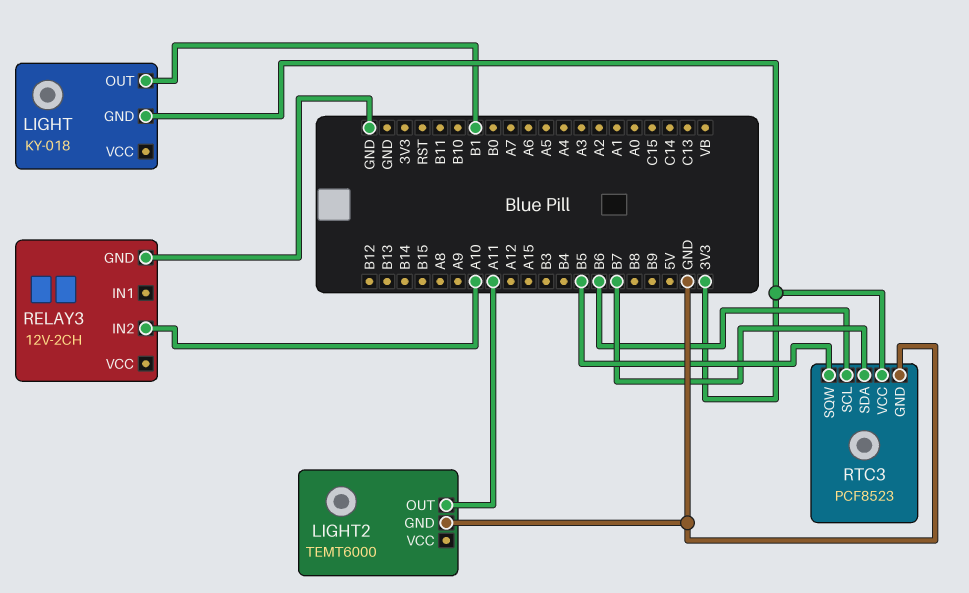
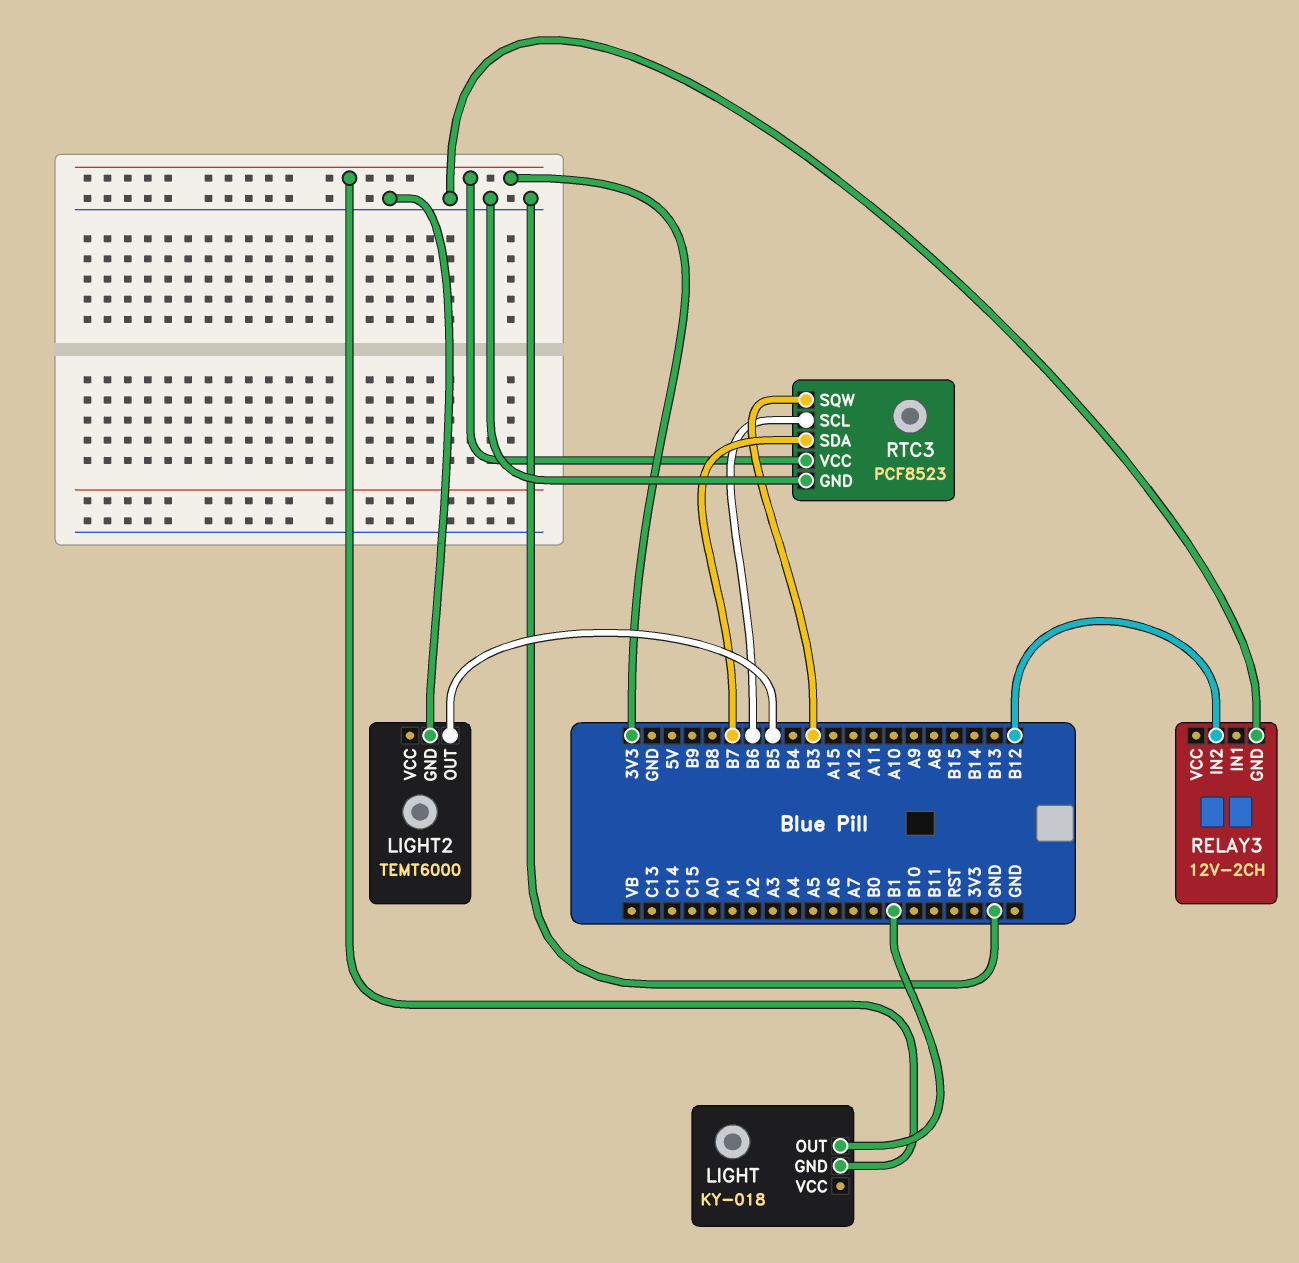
LIGHT2 pin OUT: A11 -> B5
RELAY3 pin IN2: A10 -> B12
RTC3 pin SQW: B5 -> B3

